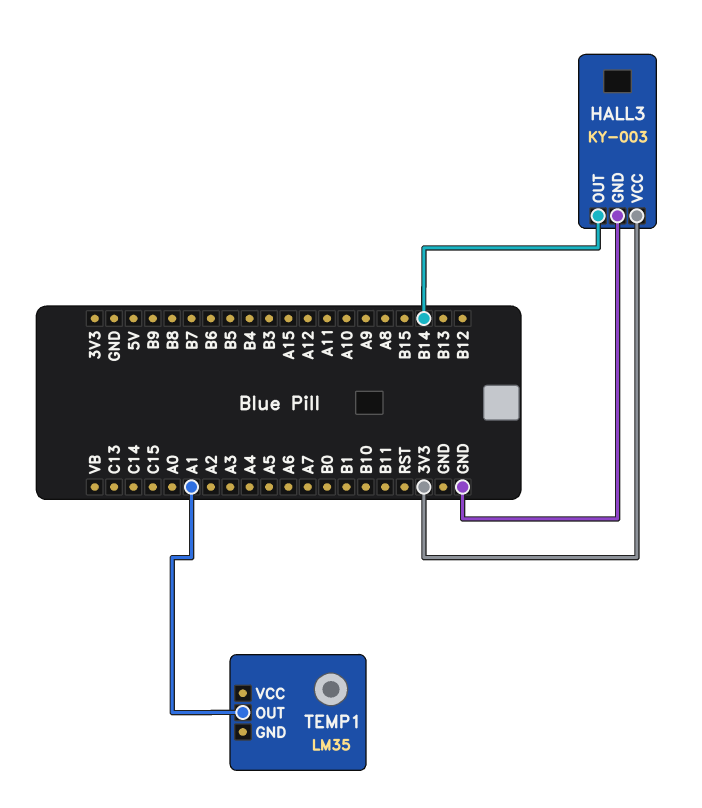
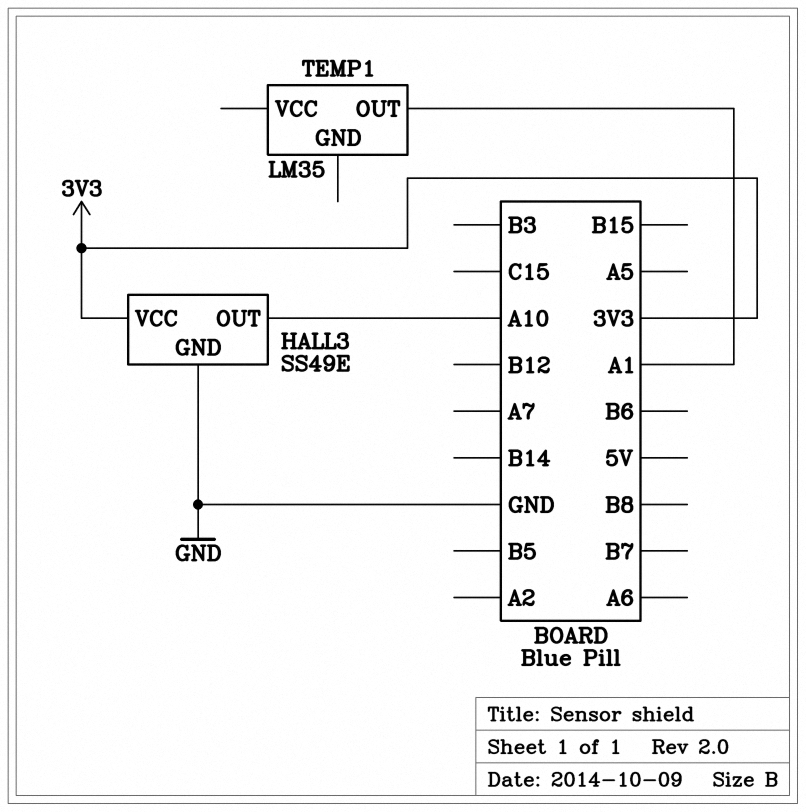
HALL3: KY-003 -> SS49E
HALL3 pin OUT: B14 -> A10

